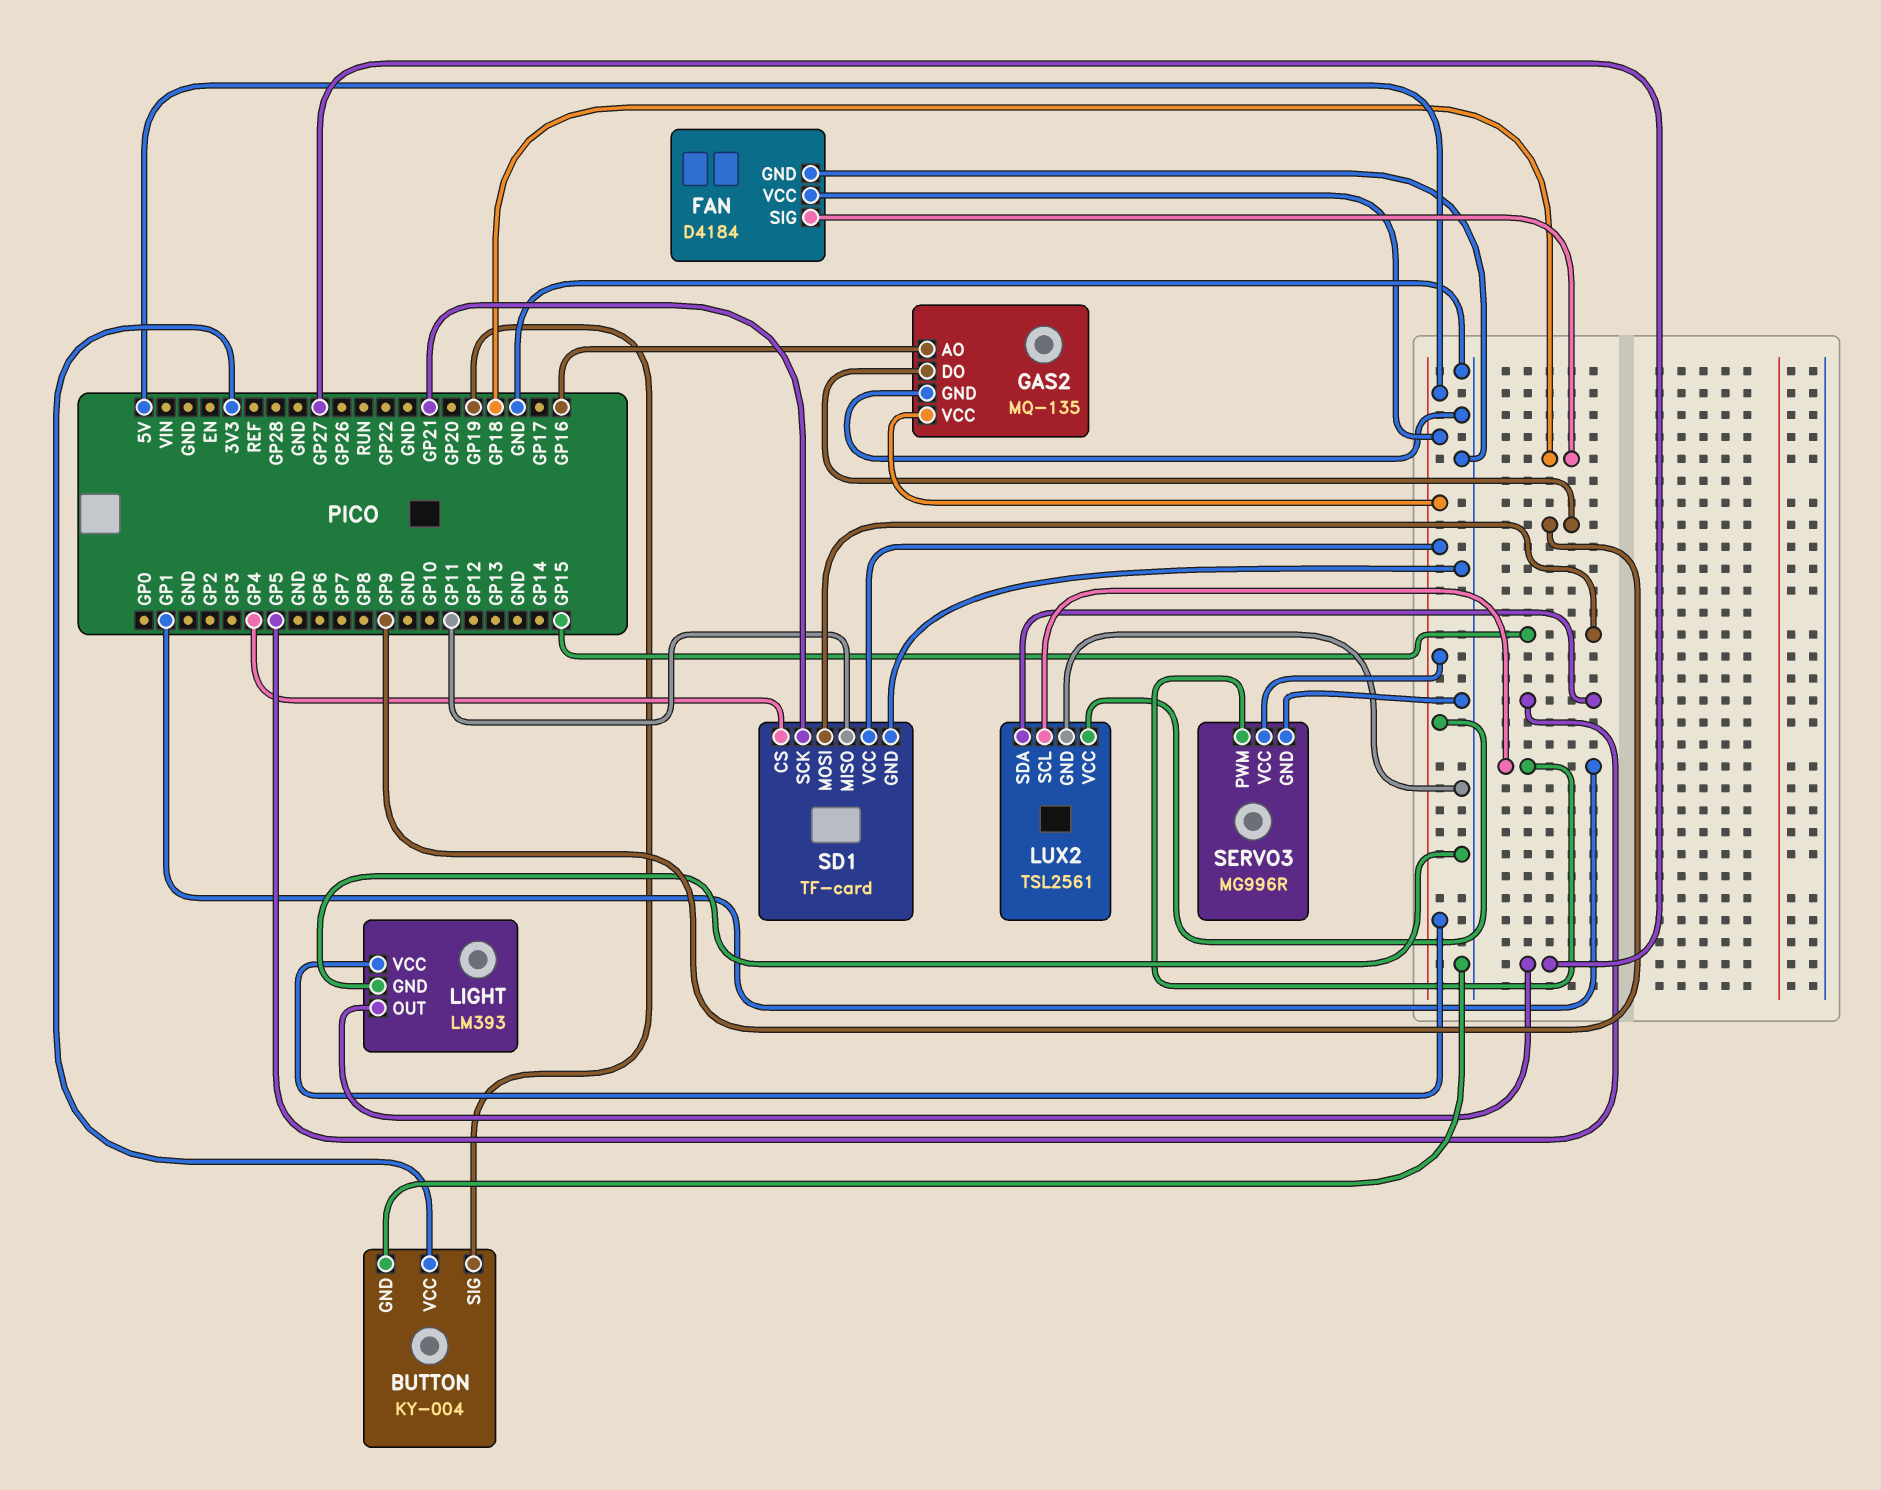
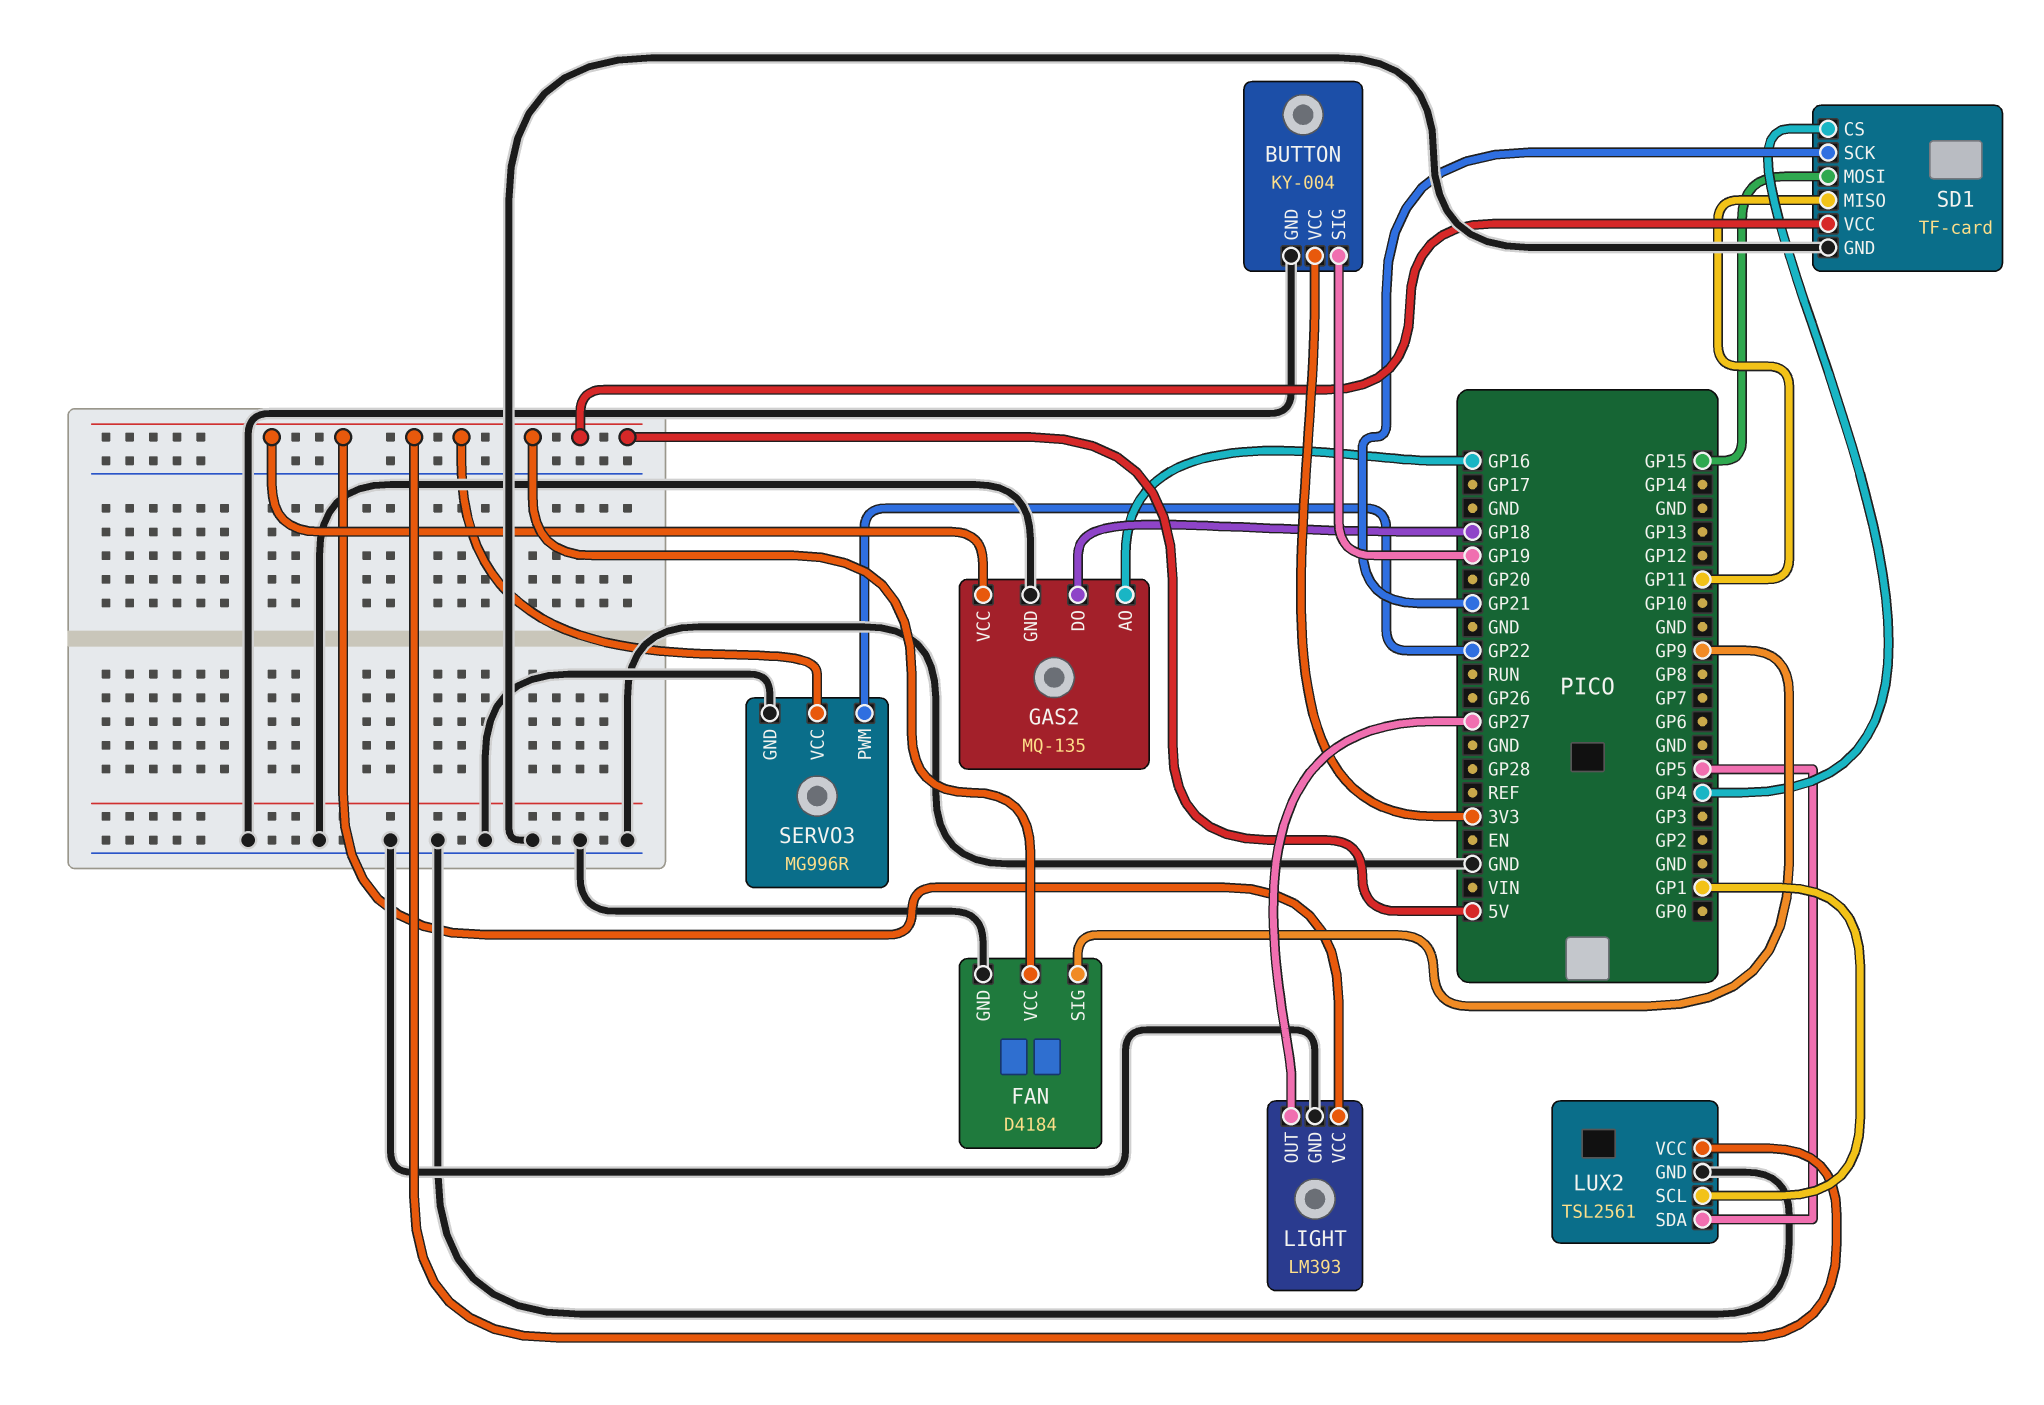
FAN pin SIG: GP18 -> GP9
GAS2 pin DO: GP9 -> GP18
SERVO3 pin PWM: GP1 -> GP22

